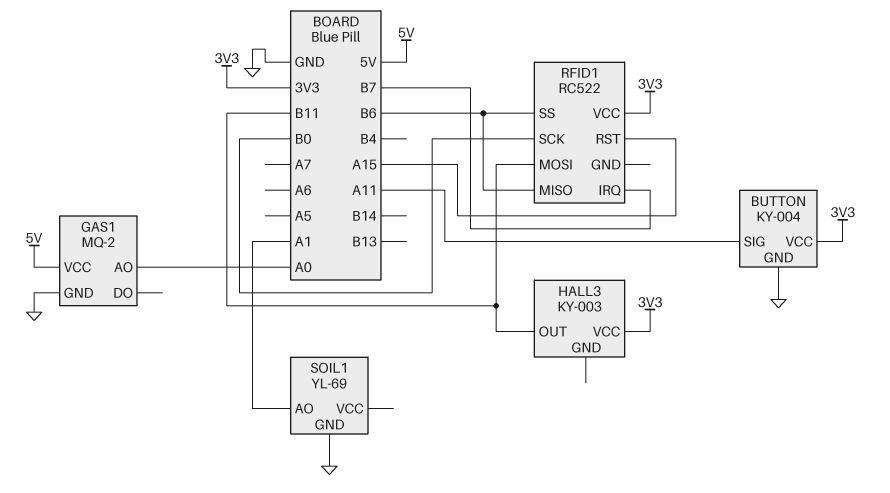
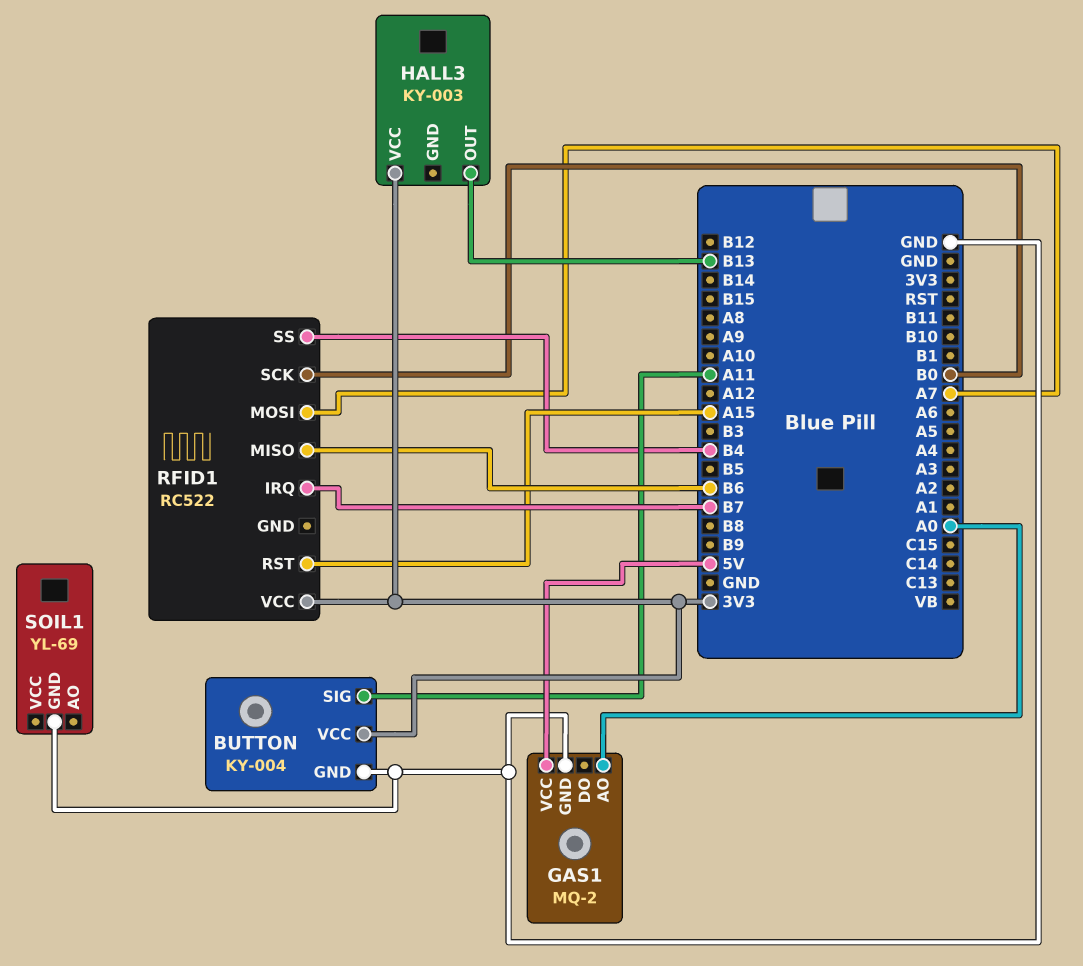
HALL3 pin OUT: B11 -> B13
RFID1 pin MOSI: B11 -> A7
RFID1 pin SS: B6 -> B4
SOIL1 pin AO: A1 -> none

